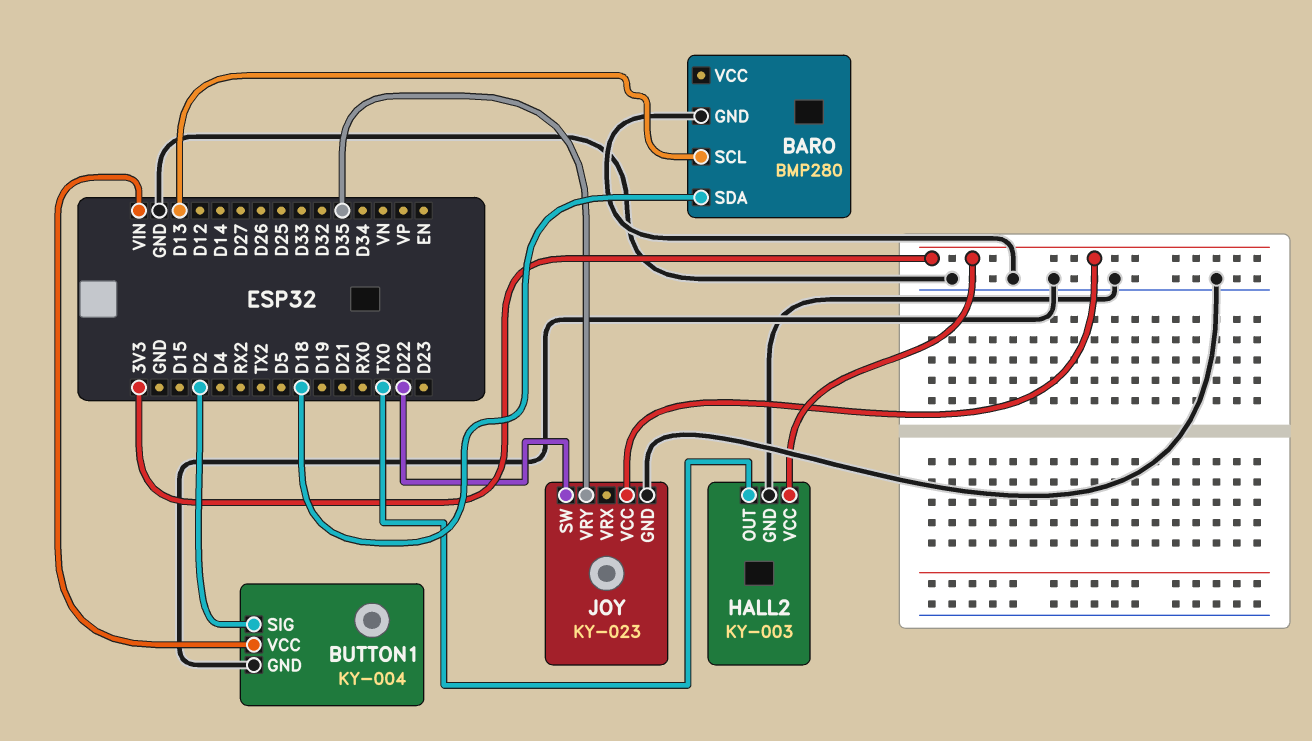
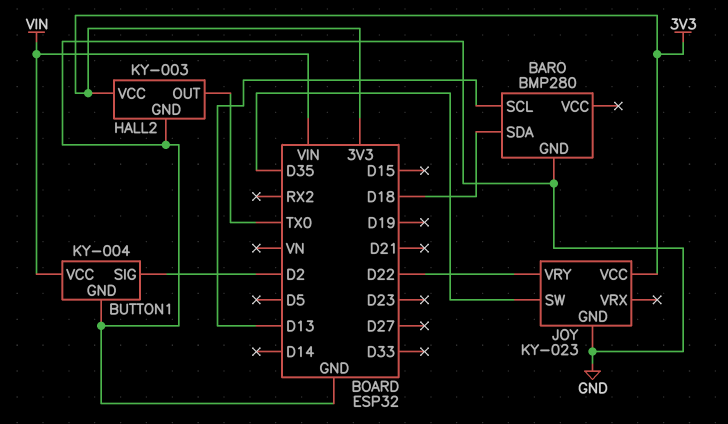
JOY pin SW: D22 -> D35
JOY pin VRY: D35 -> D22

